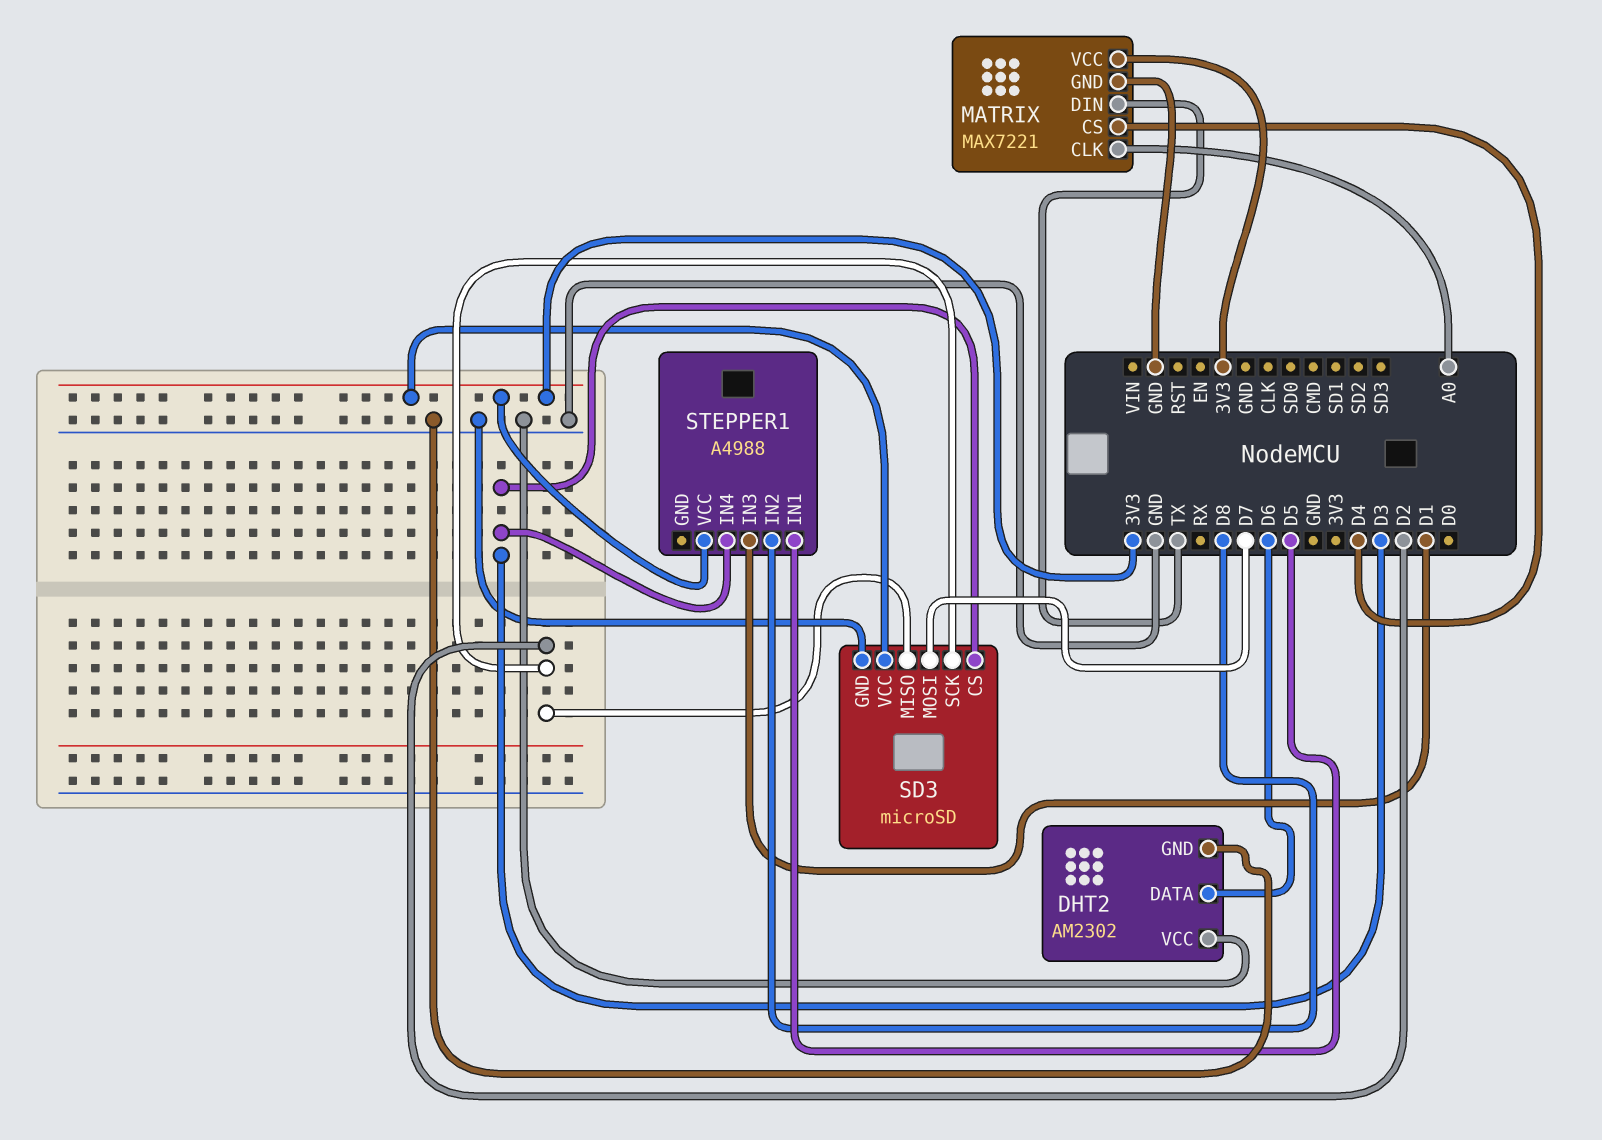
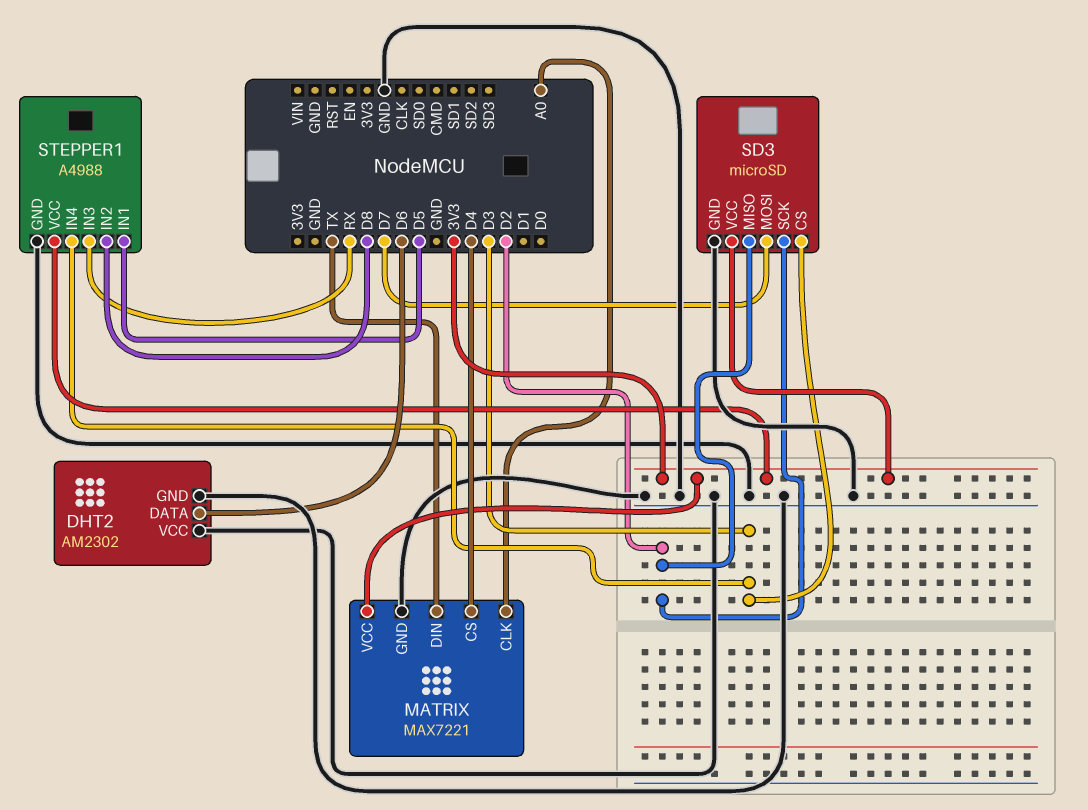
STEPPER1 pin GND: none -> GND
STEPPER1 pin IN3: D1 -> RX

